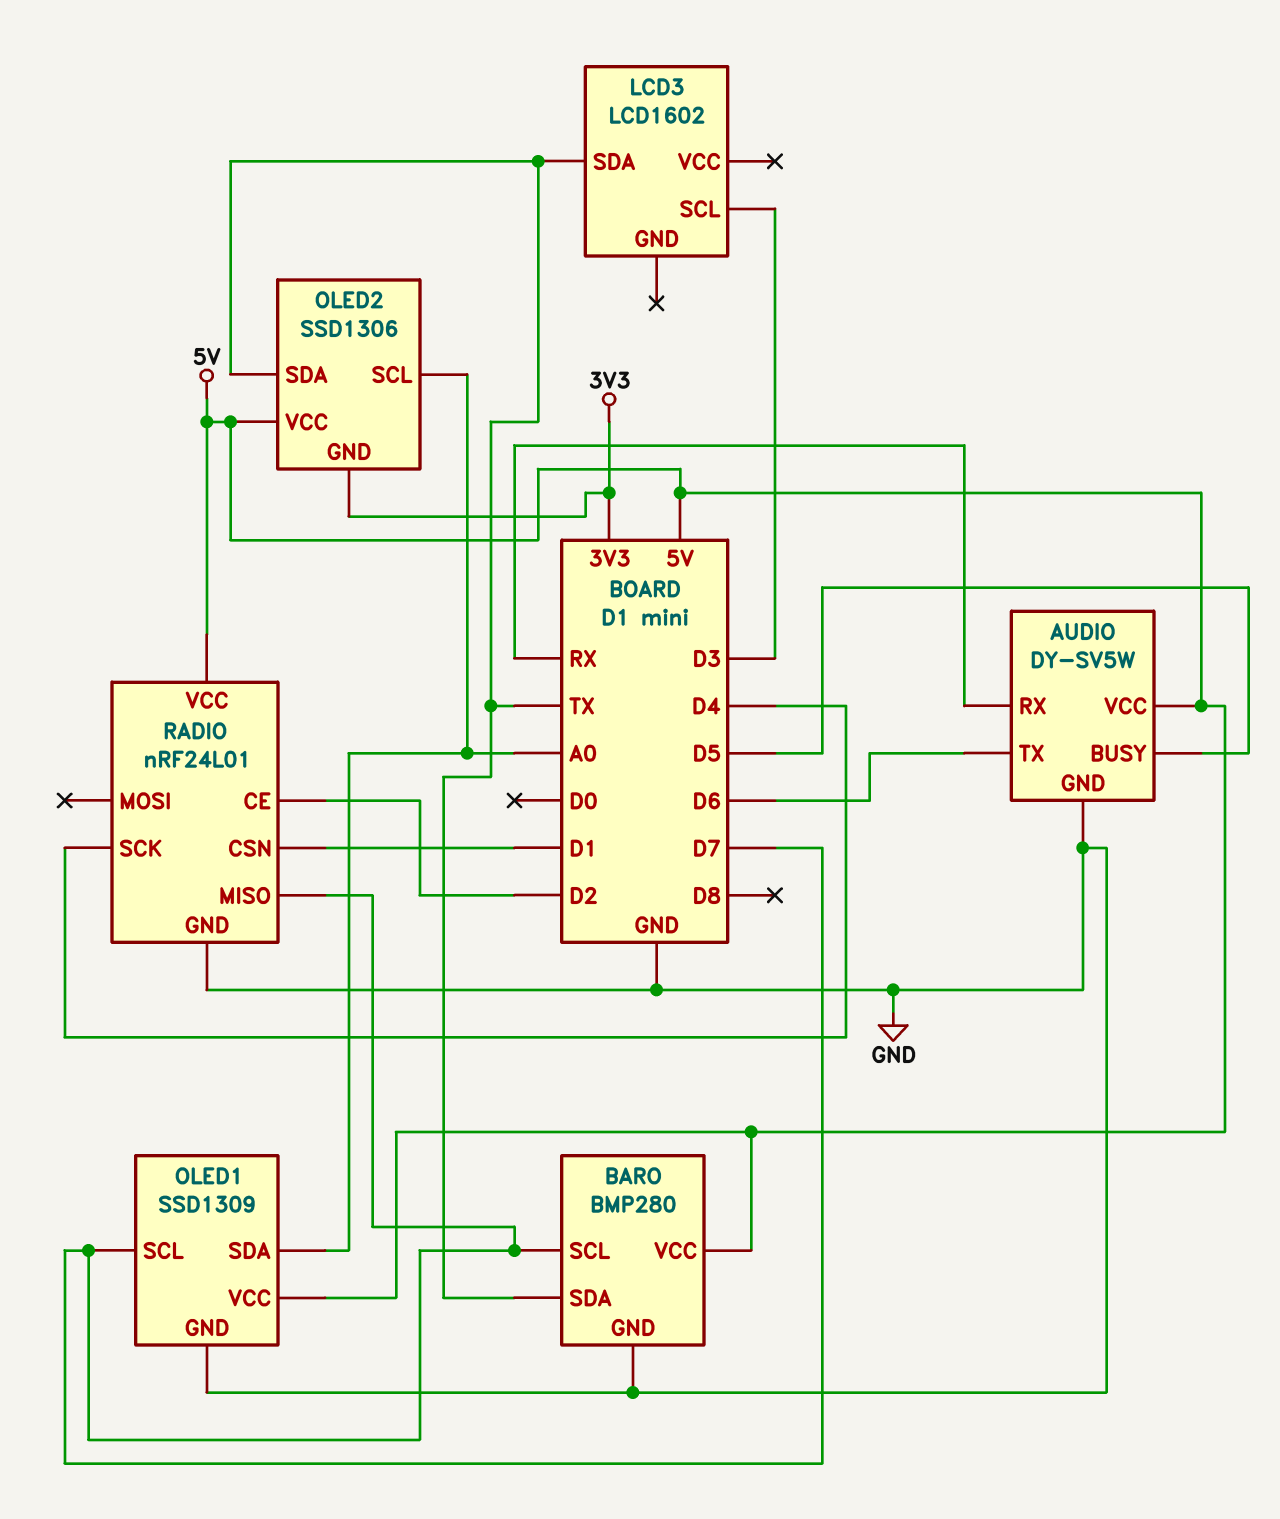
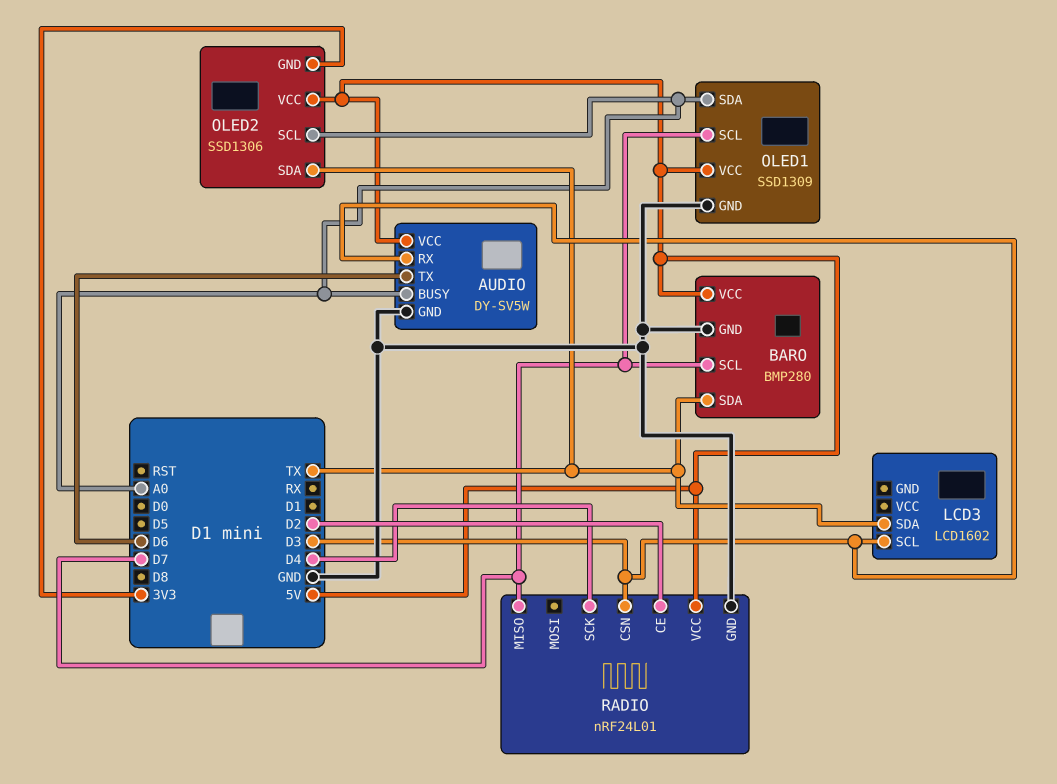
AUDIO pin BUSY: D5 -> A0
AUDIO pin RX: RX -> D3
RADIO pin CSN: D1 -> D3

